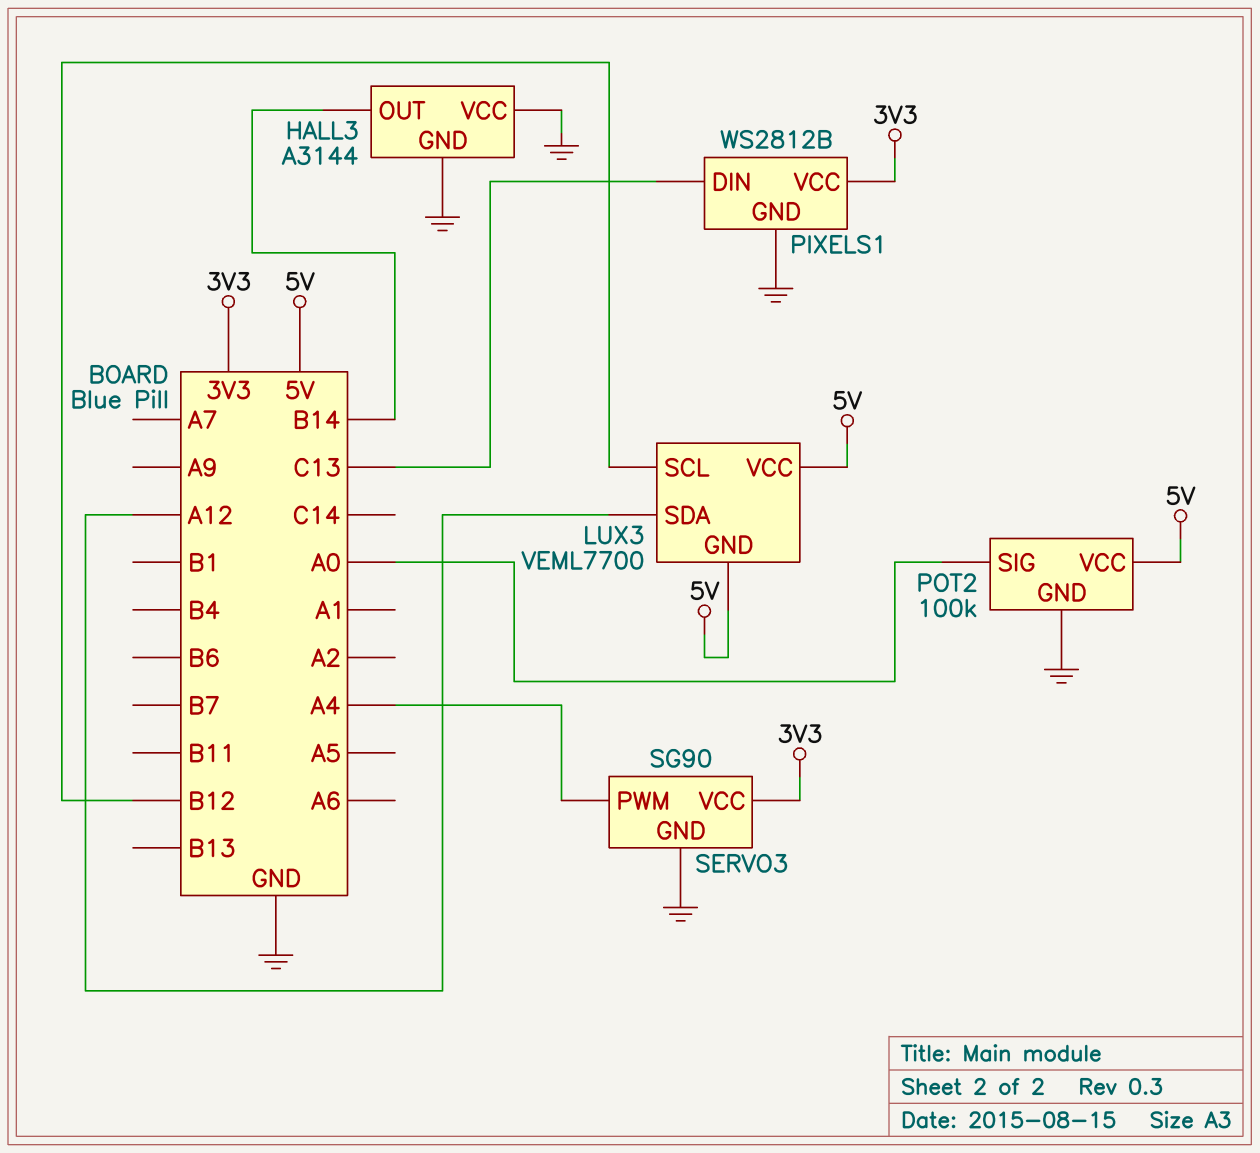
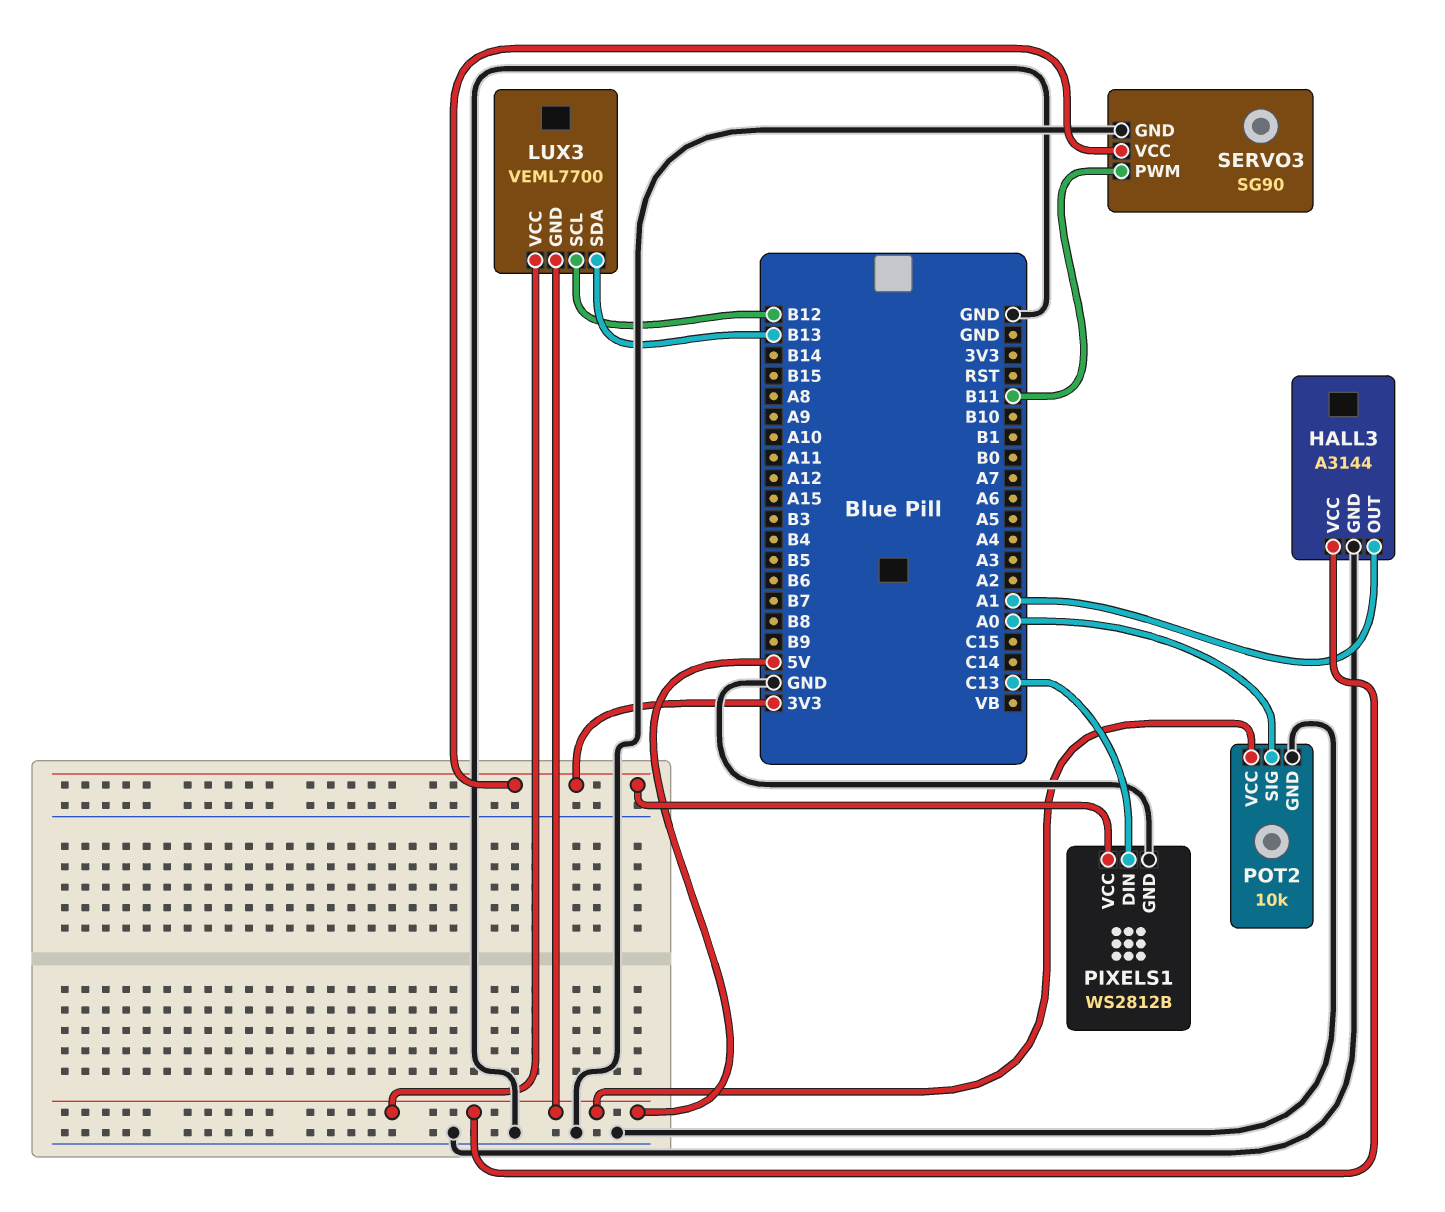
HALL3 pin OUT: B14 -> A1
HALL3 pin VCC: GND -> 5V
LUX3 pin SDA: A12 -> B13
POT2: 100k -> 10k
SERVO3 pin PWM: A4 -> B11

